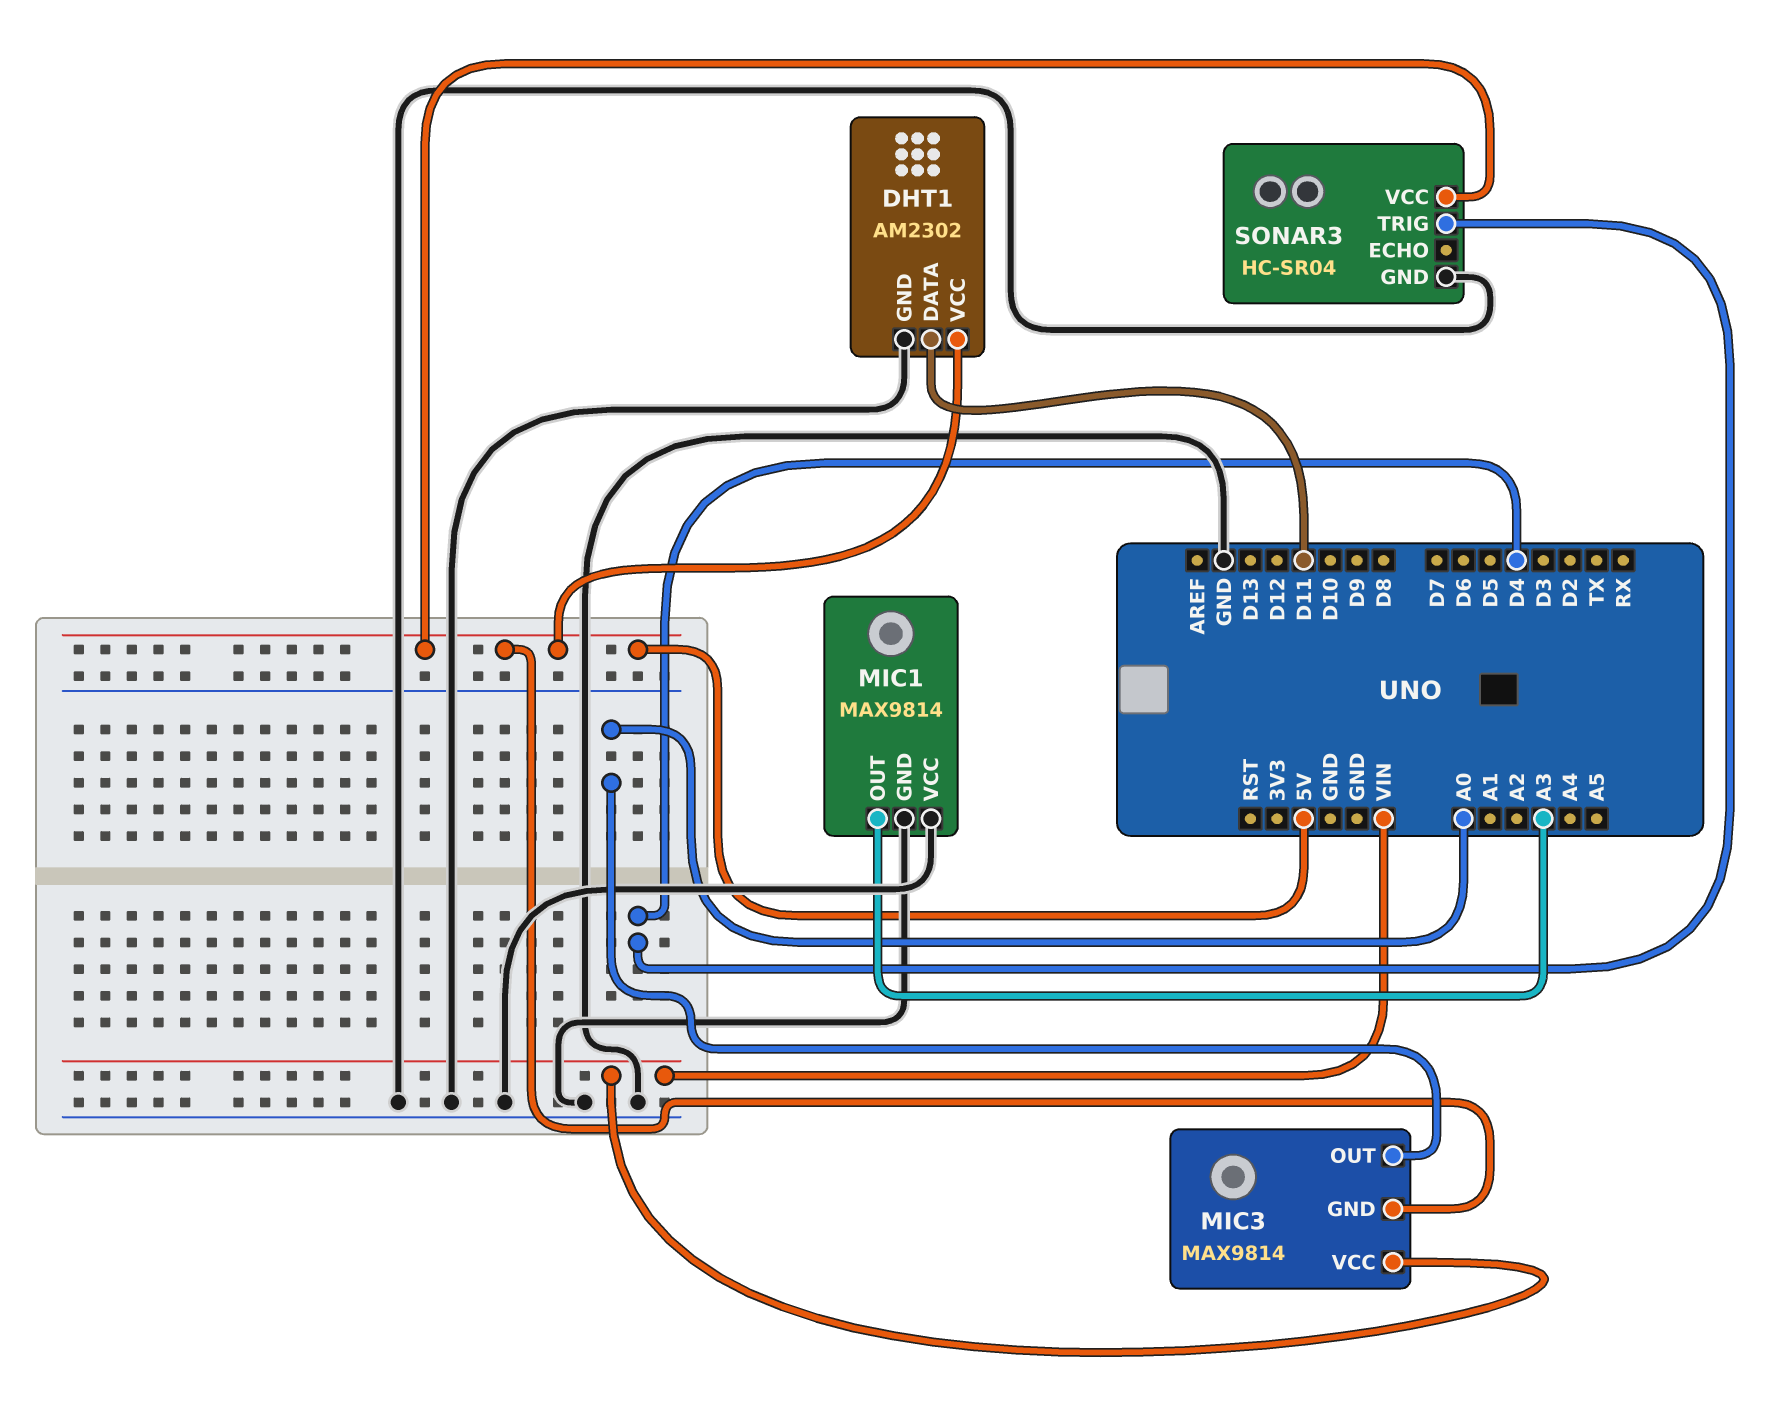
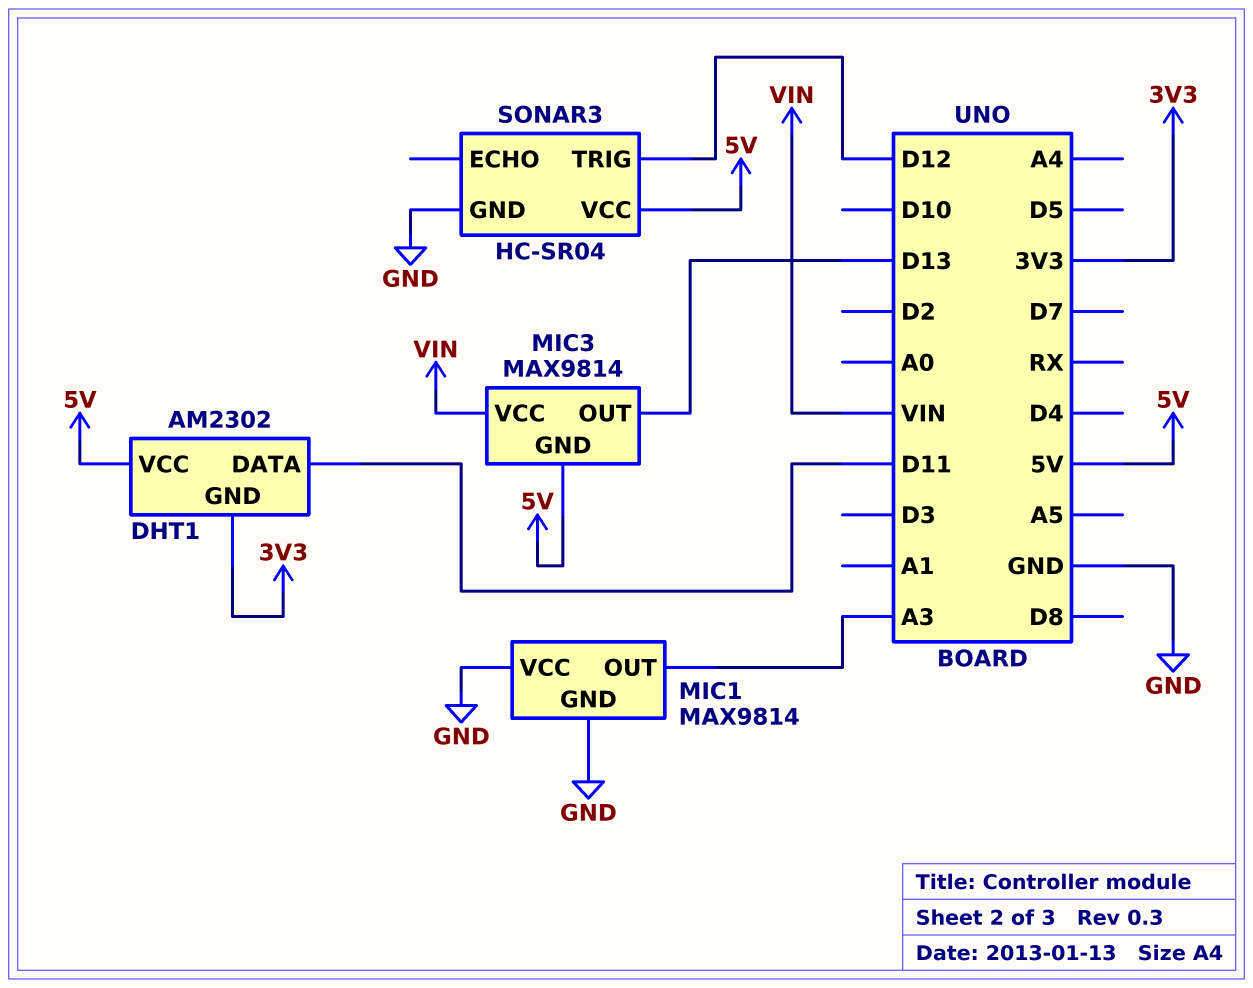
DHT1 pin GND: GND -> 3V3
MIC3 pin OUT: A0 -> D13
SONAR3 pin TRIG: D4 -> D12

